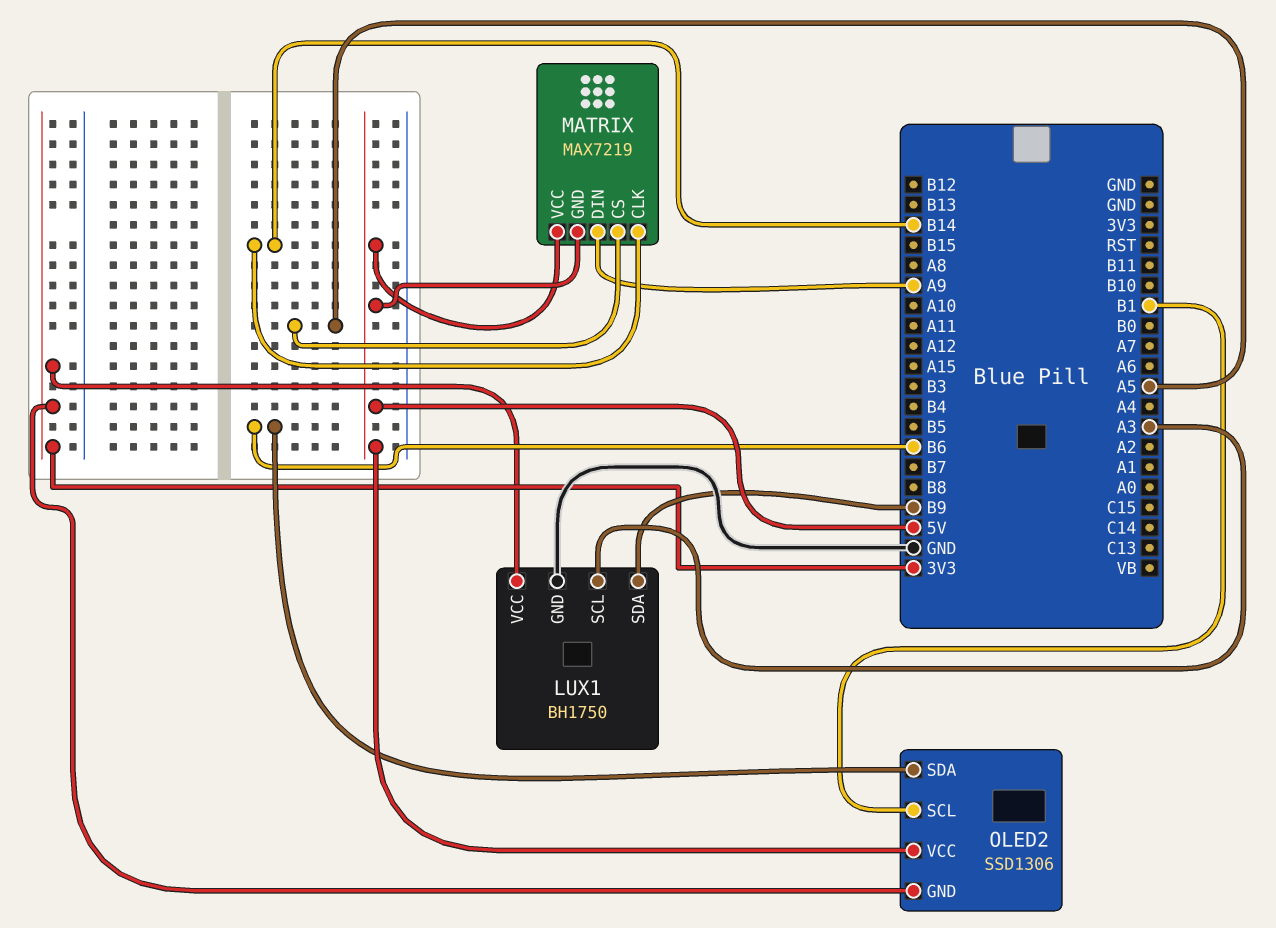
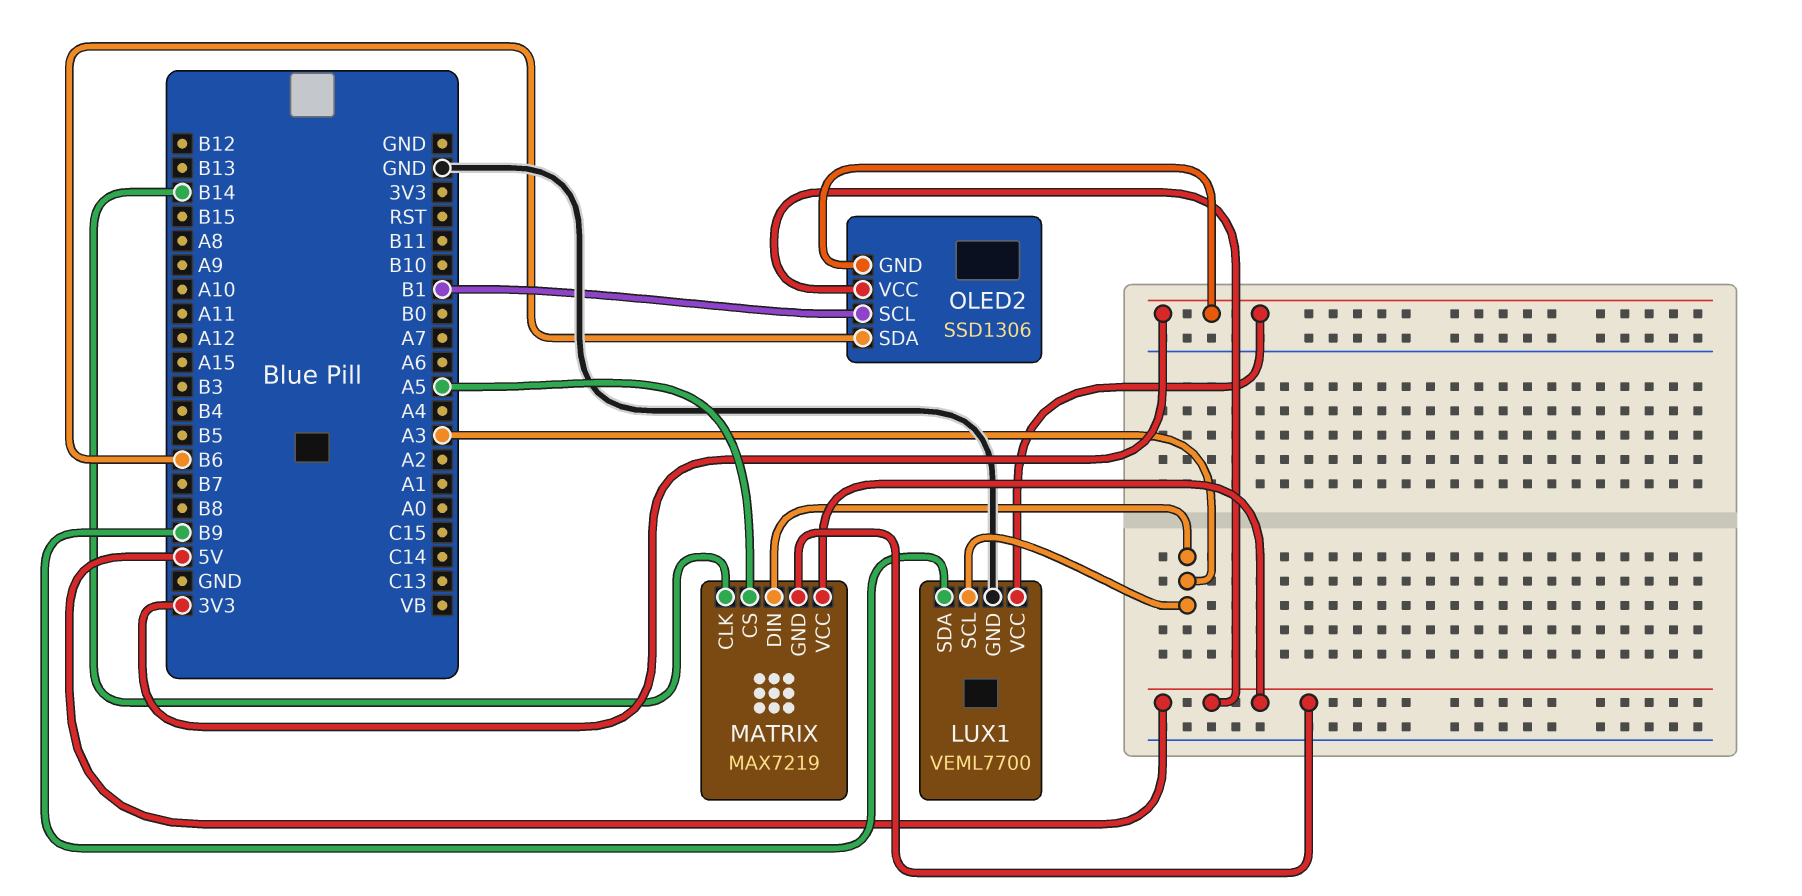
LUX1: BH1750 -> VEML7700
MATRIX pin DIN: A9 -> A3

